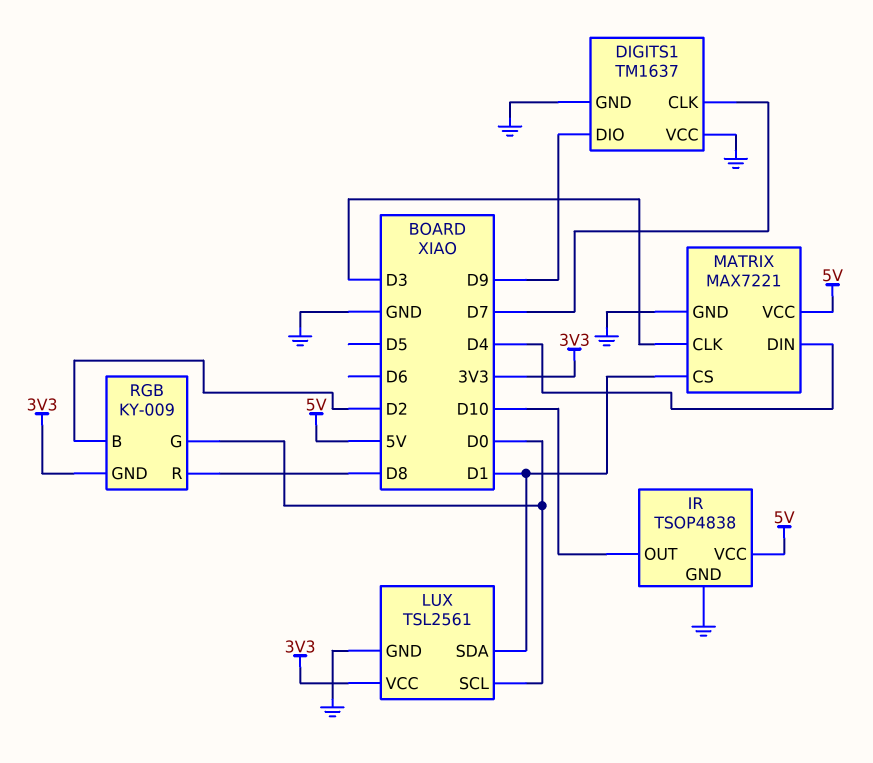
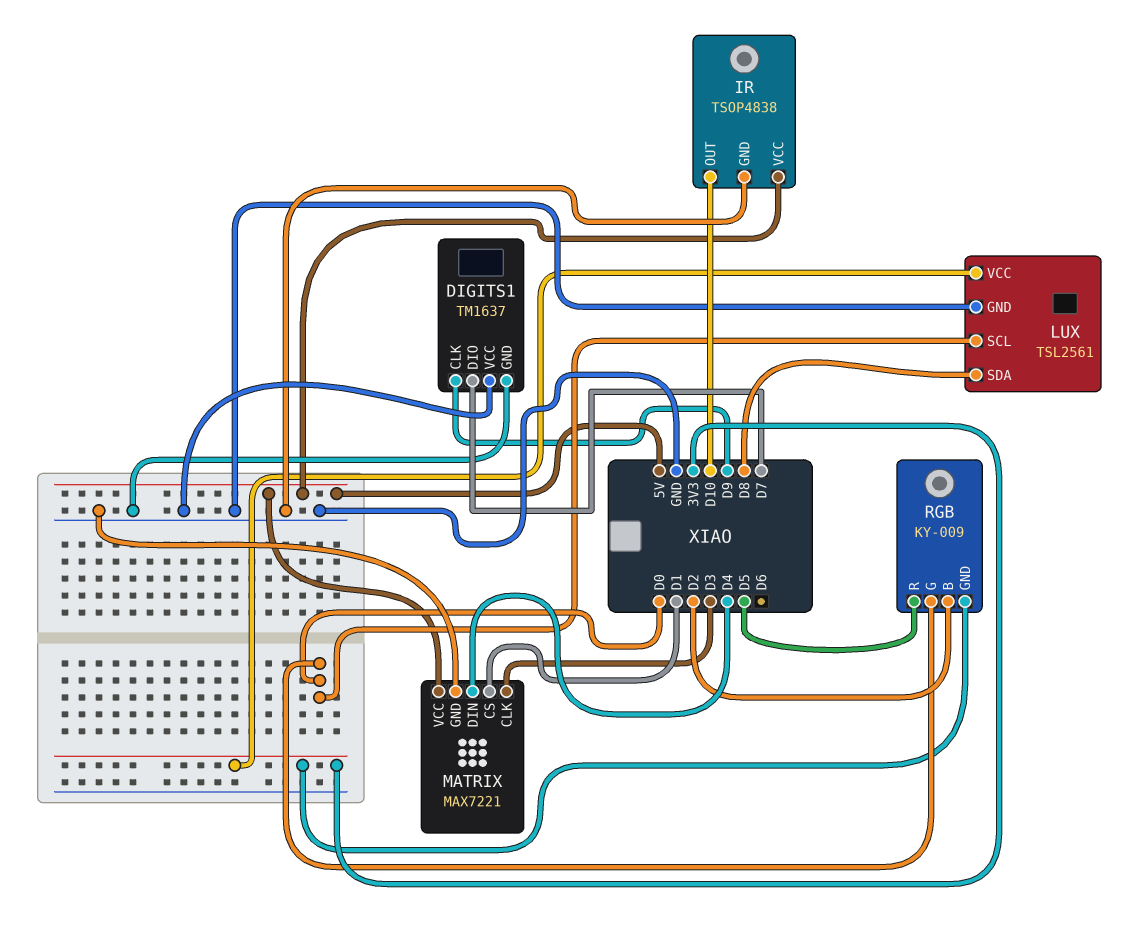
DIGITS1 pin CLK: D7 -> D9
DIGITS1 pin DIO: D9 -> D7
LUX pin SDA: D1 -> D8
RGB pin R: D8 -> D5

